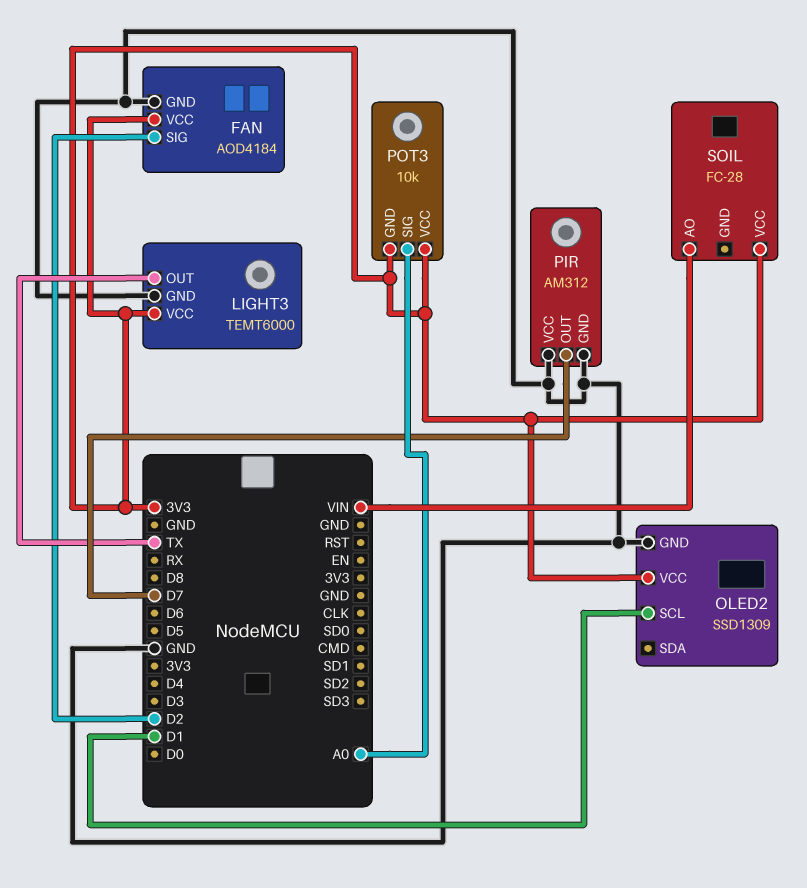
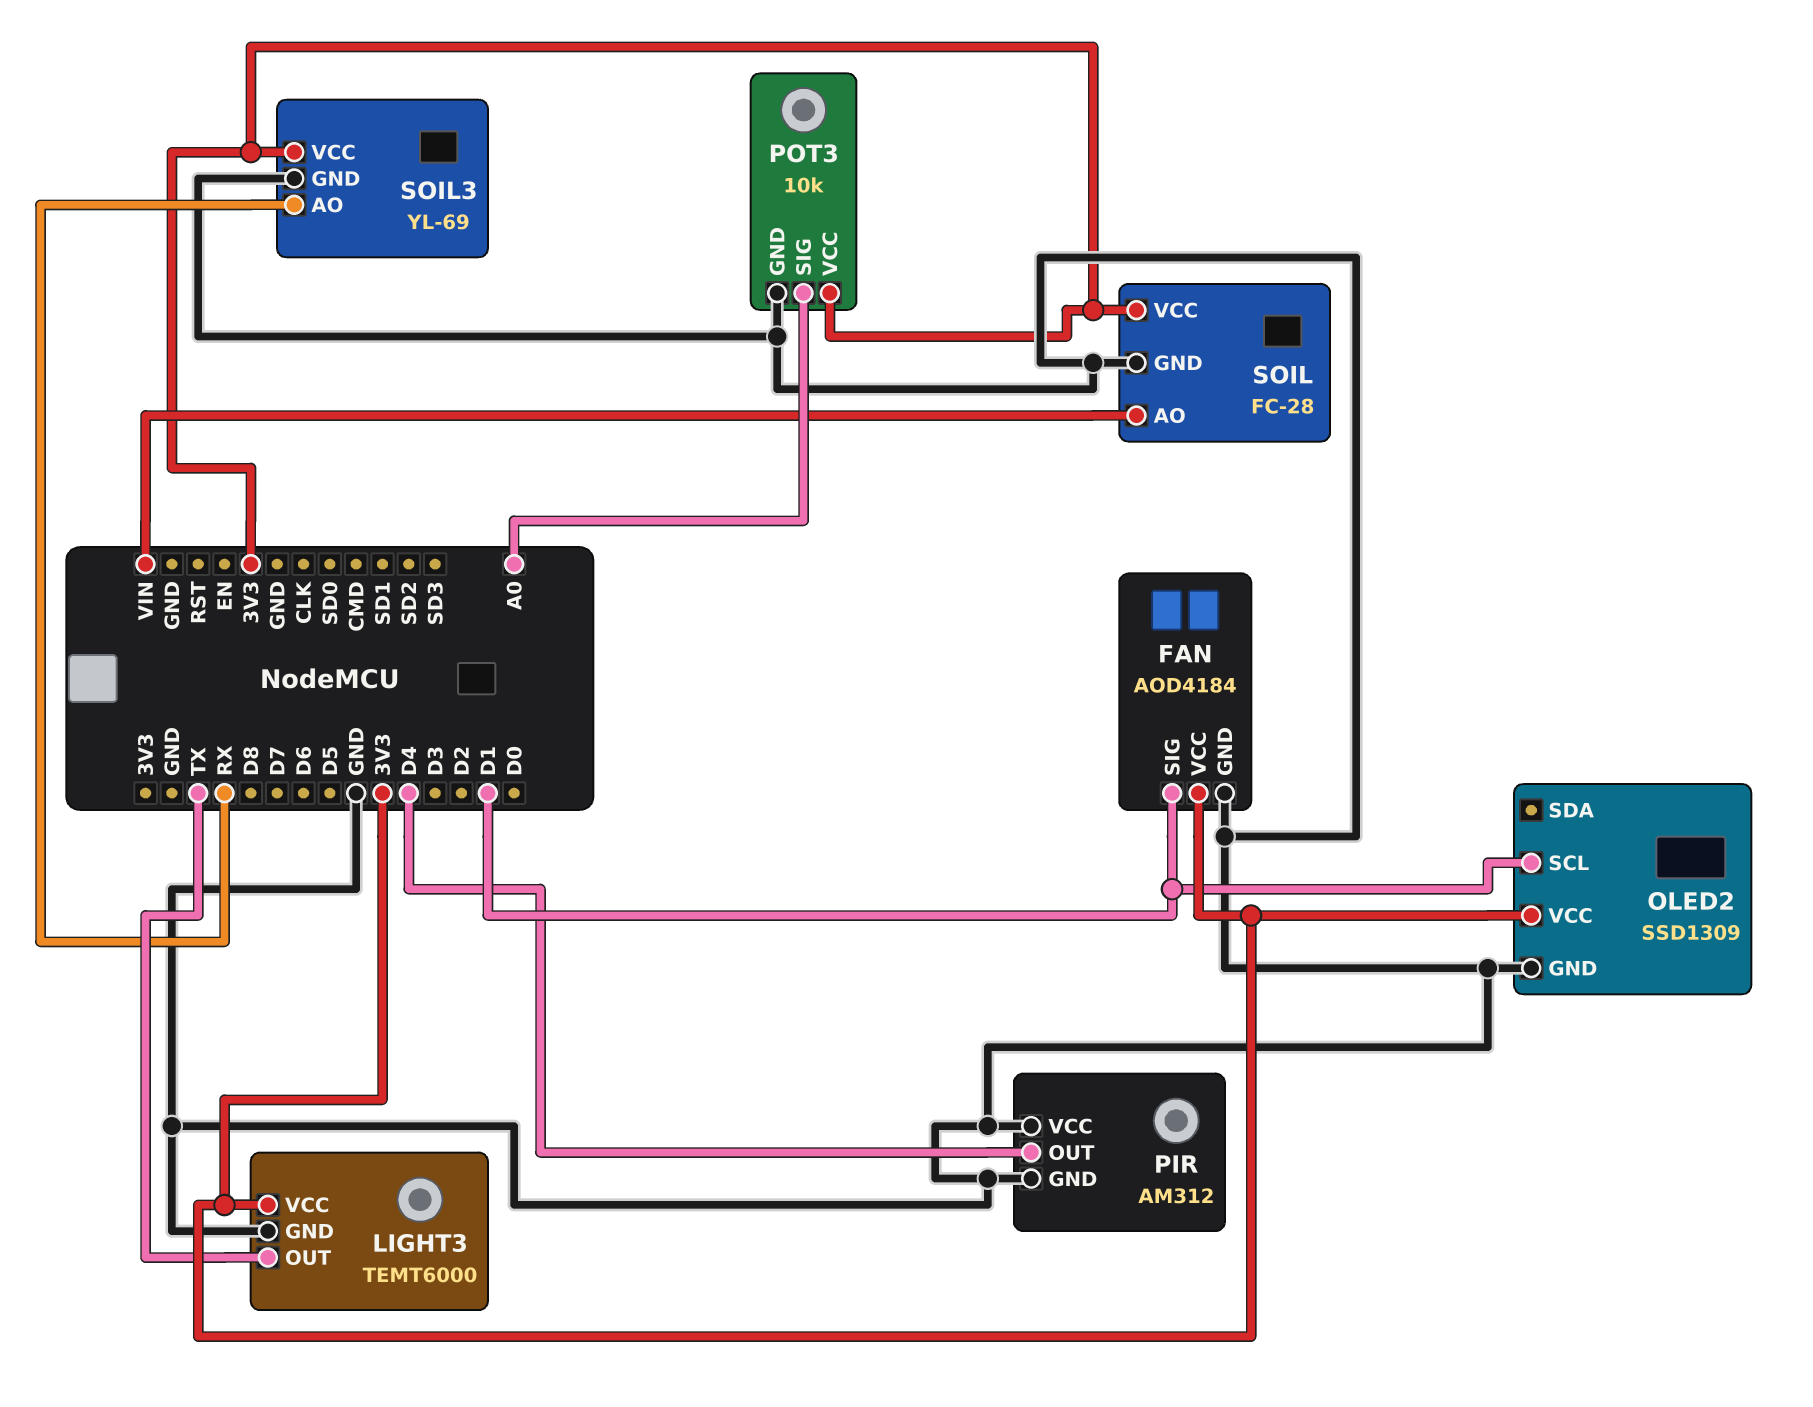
FAN pin SIG: D2 -> D1
PIR pin OUT: D7 -> D4
POT3 pin GND: 3V3 -> GND
SOIL pin GND: none -> GND
SOIL3: none -> YL-69
SOIL3 pin AO: none -> RX
SOIL3 pin GND: none -> GND
SOIL3 pin VCC: none -> 3V3

